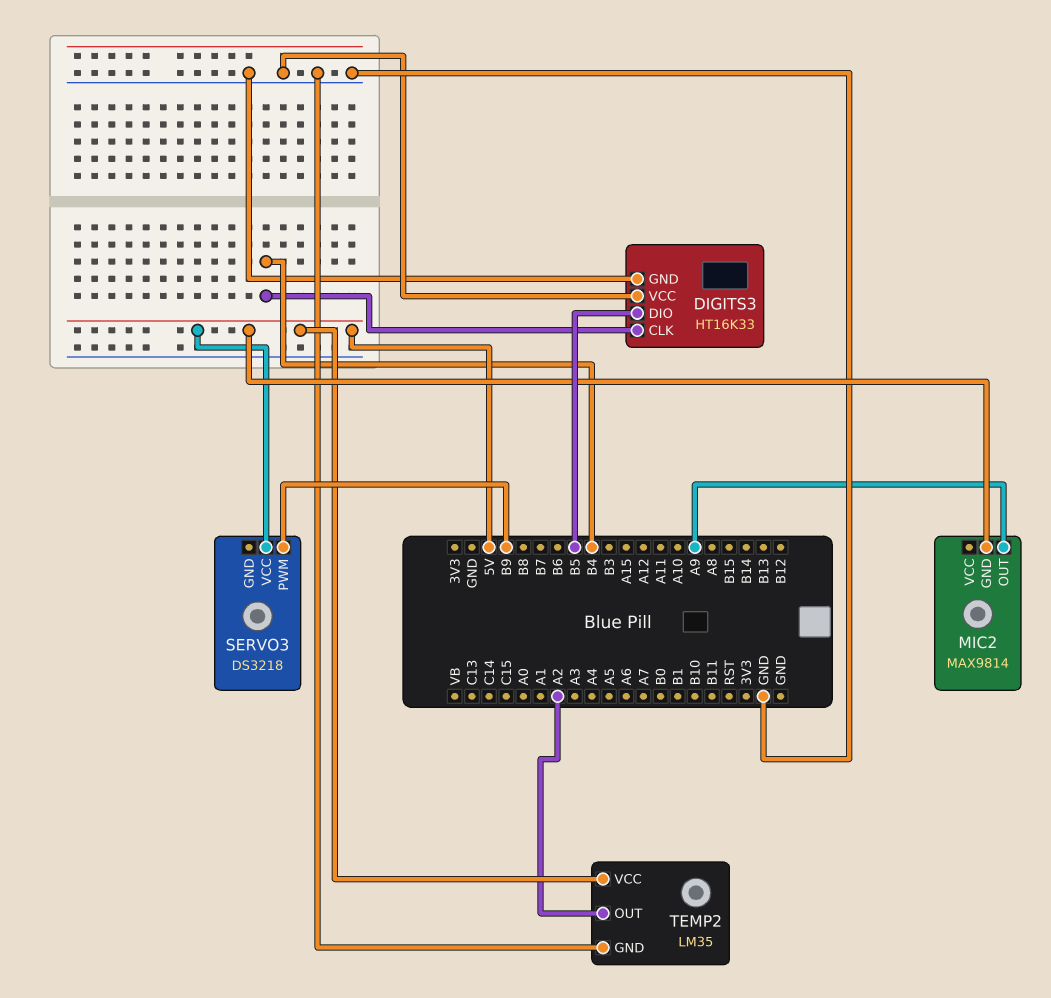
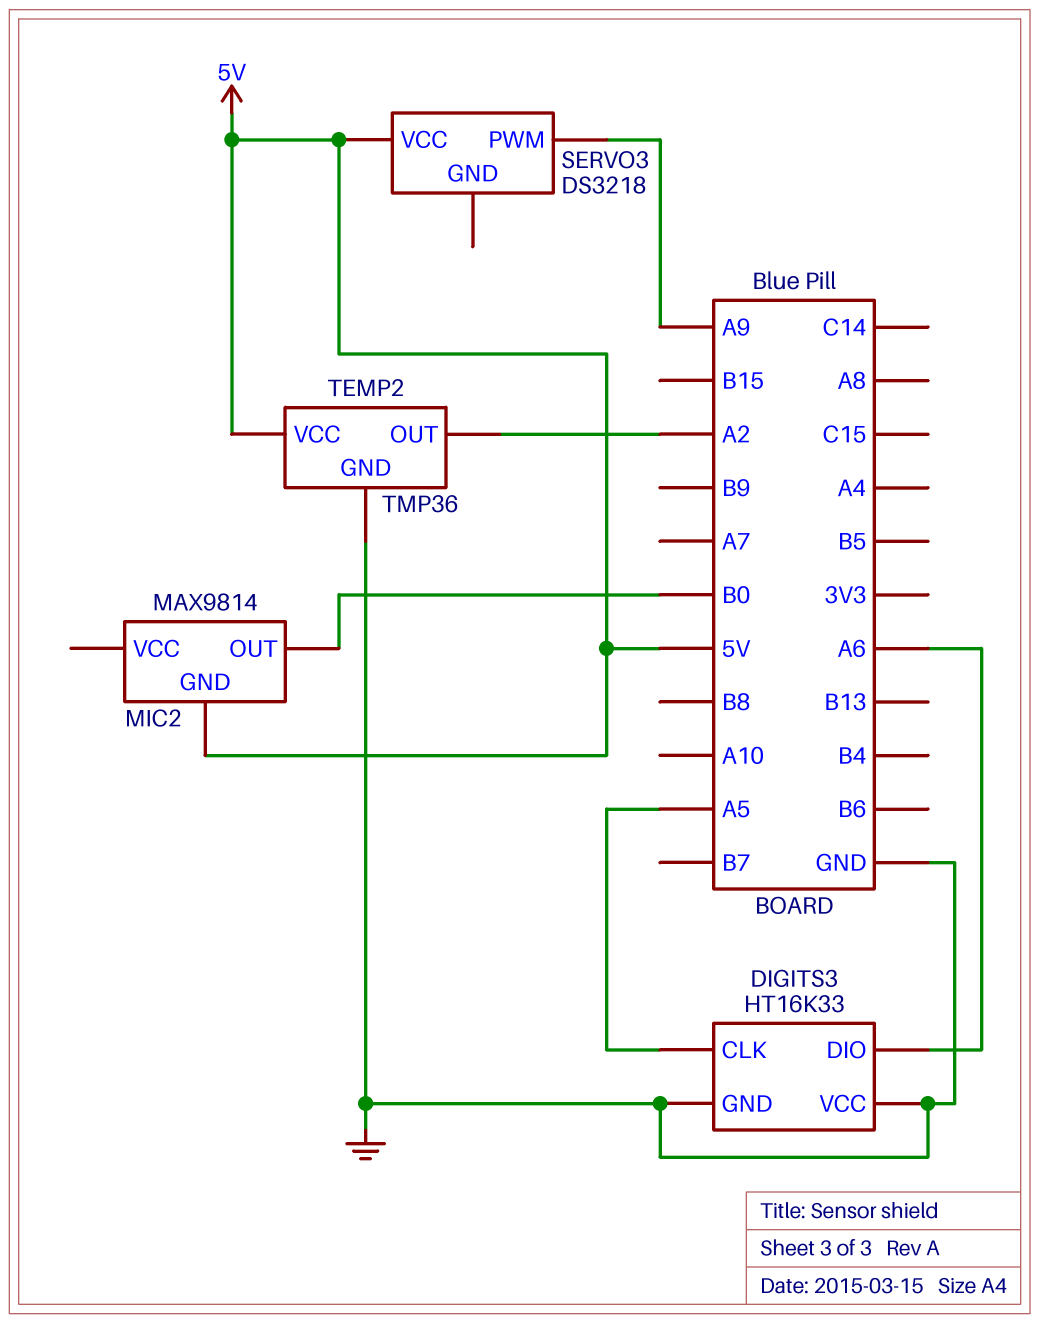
DIGITS3 pin CLK: B4 -> A5
DIGITS3 pin DIO: B5 -> A6
MIC2 pin OUT: A9 -> B0
SERVO3 pin PWM: B9 -> A9
TEMP2: LM35 -> TMP36

